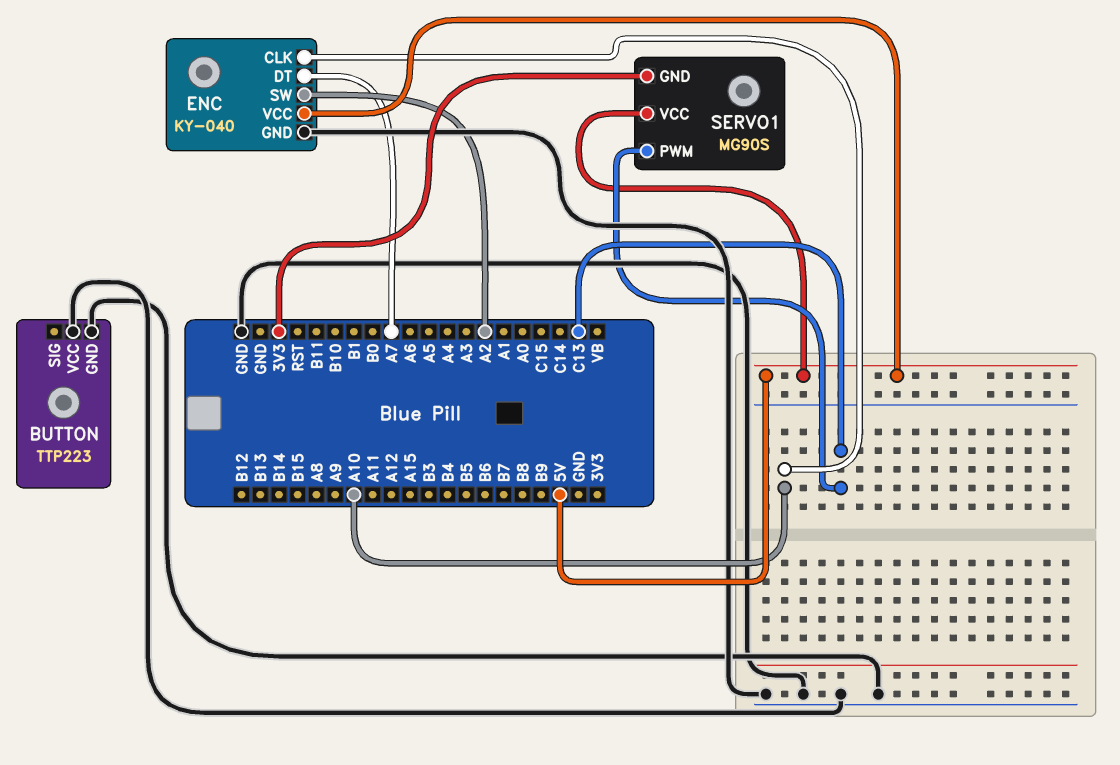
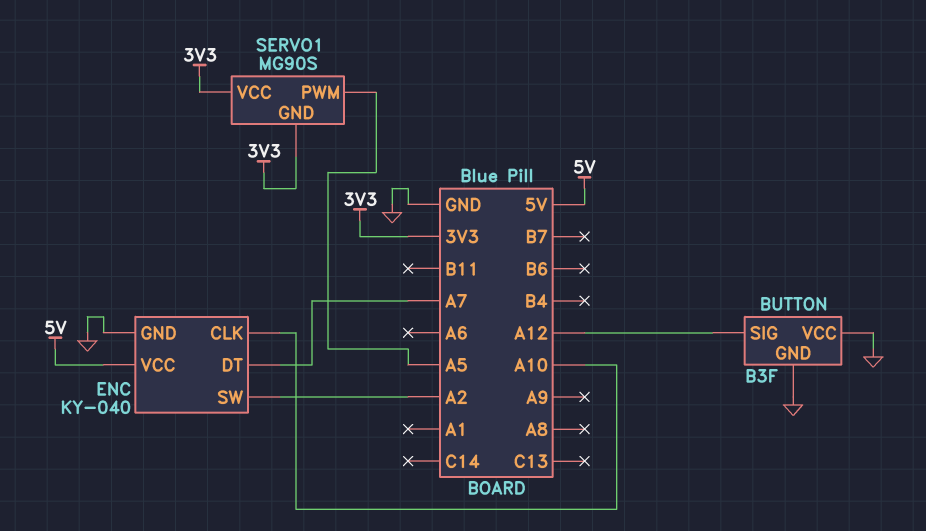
BUTTON: TTP223 -> B3F
BUTTON pin SIG: none -> A12
SERVO1 pin PWM: C13 -> A5
SERVO1 pin VCC: 5V -> 3V3

